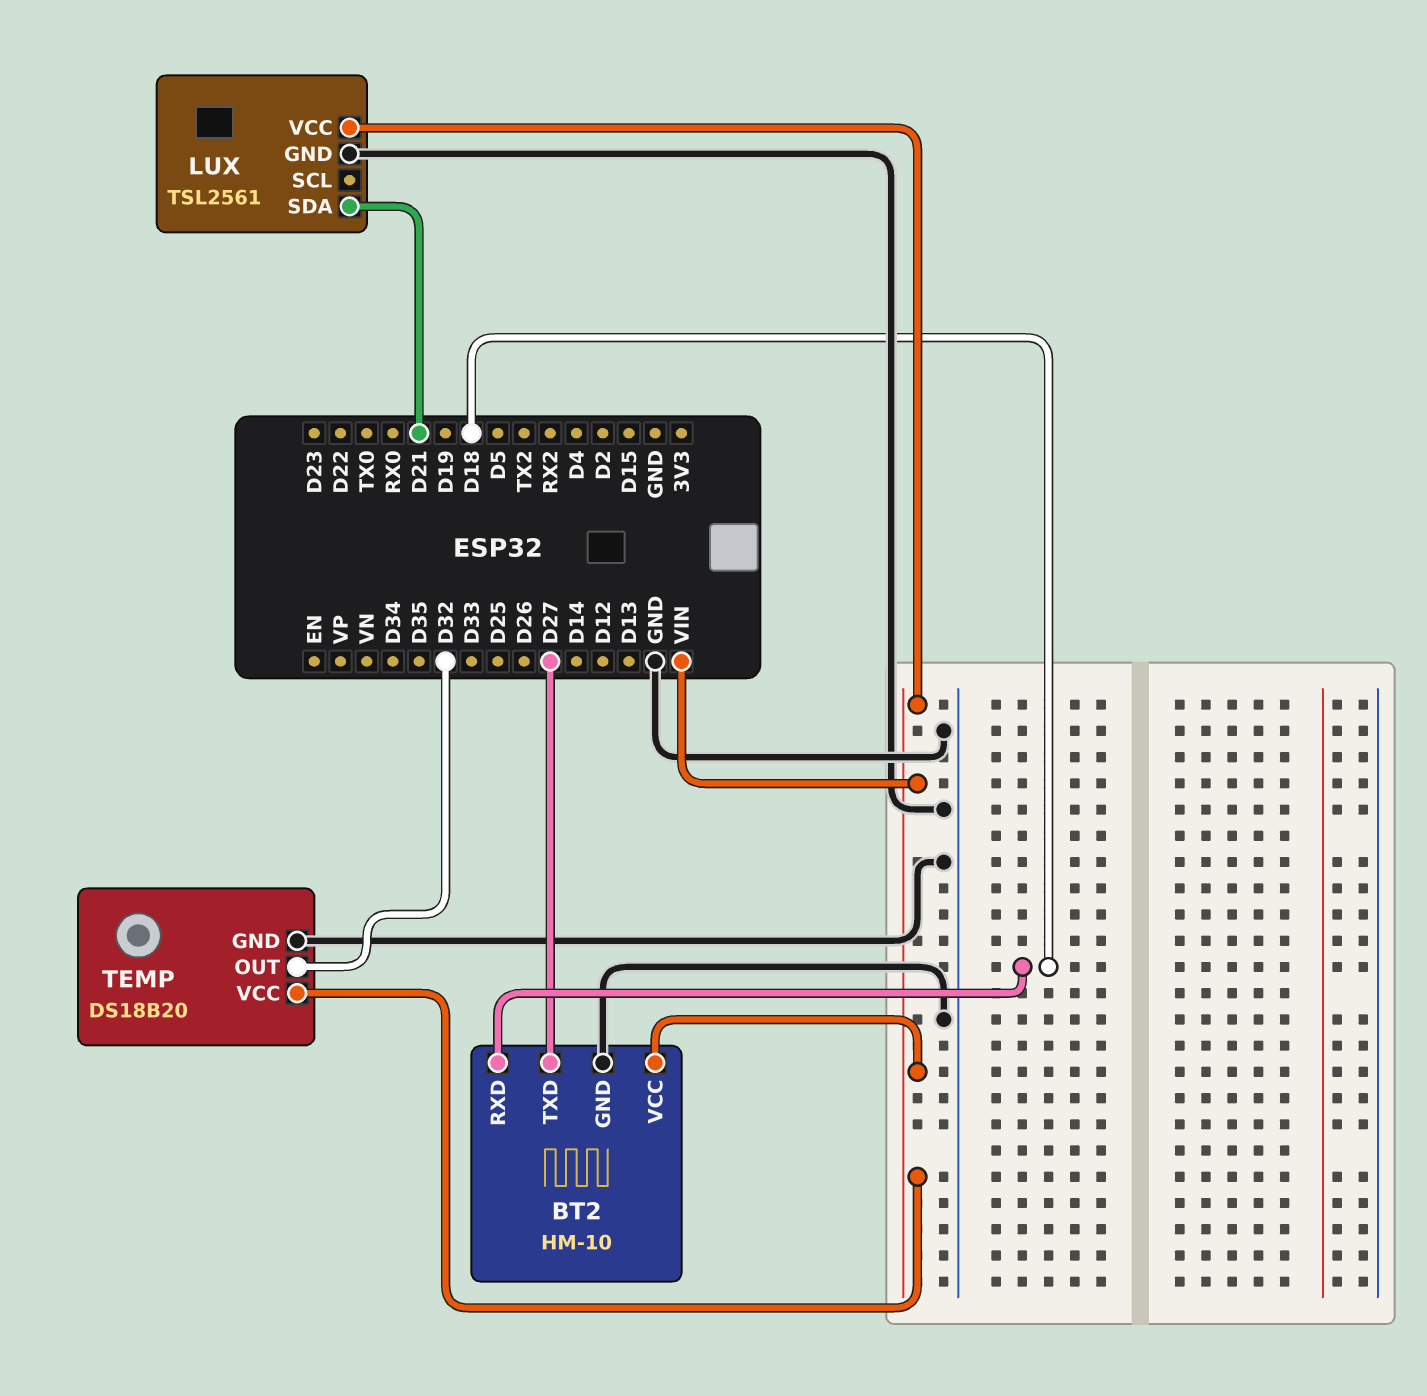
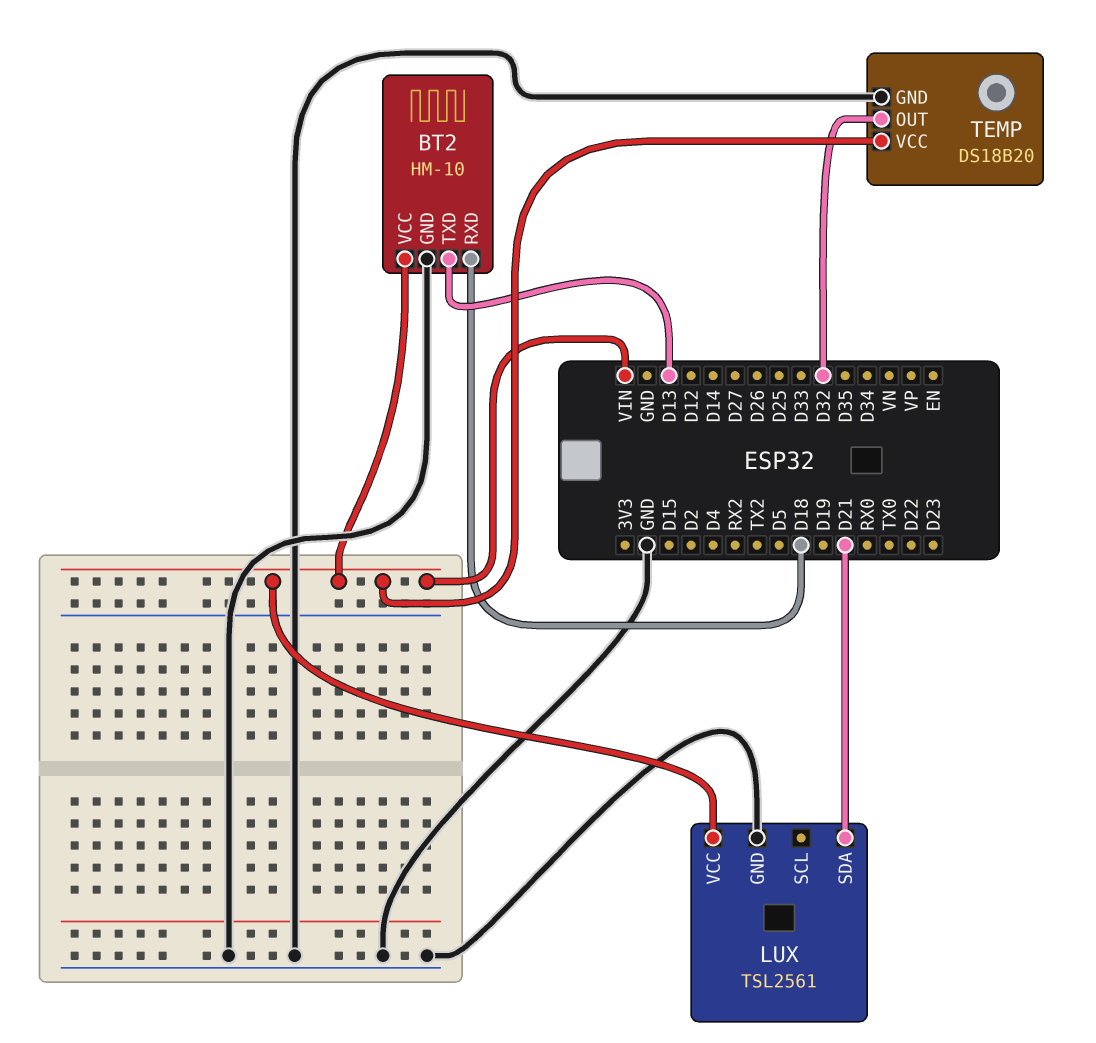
BT2 pin TXD: D27 -> D13

